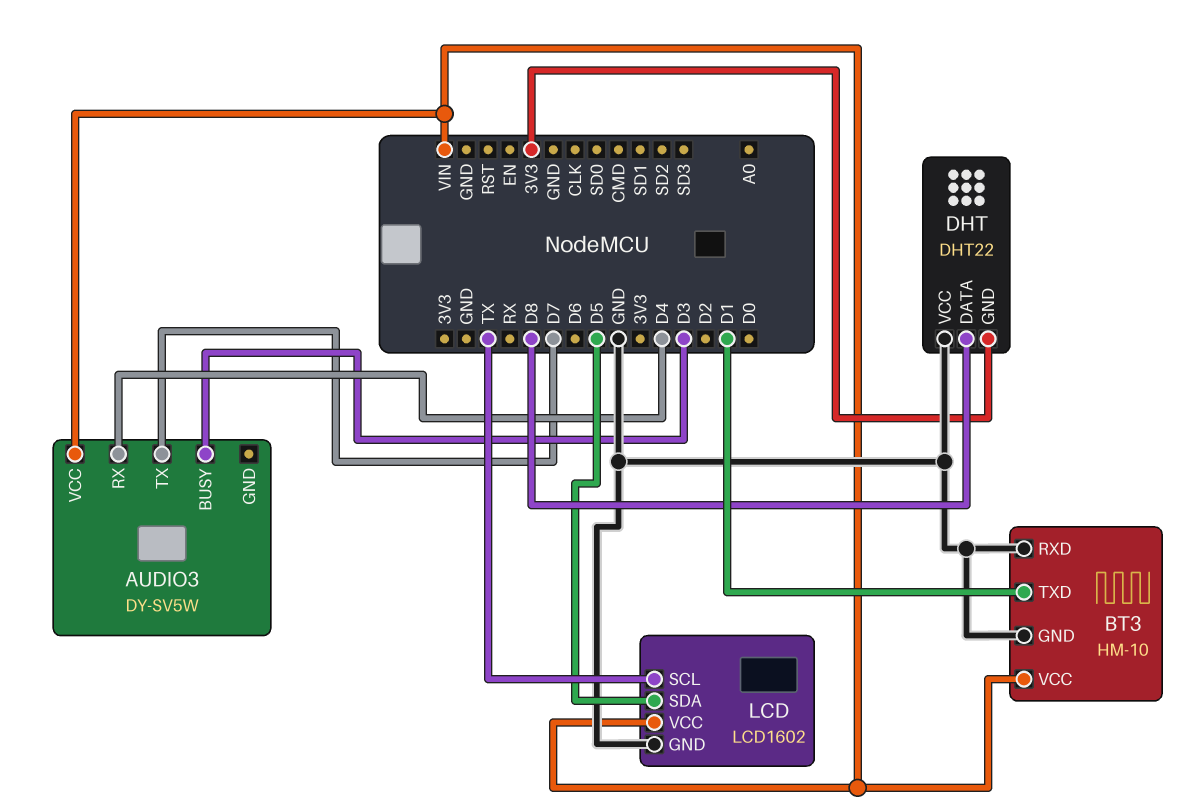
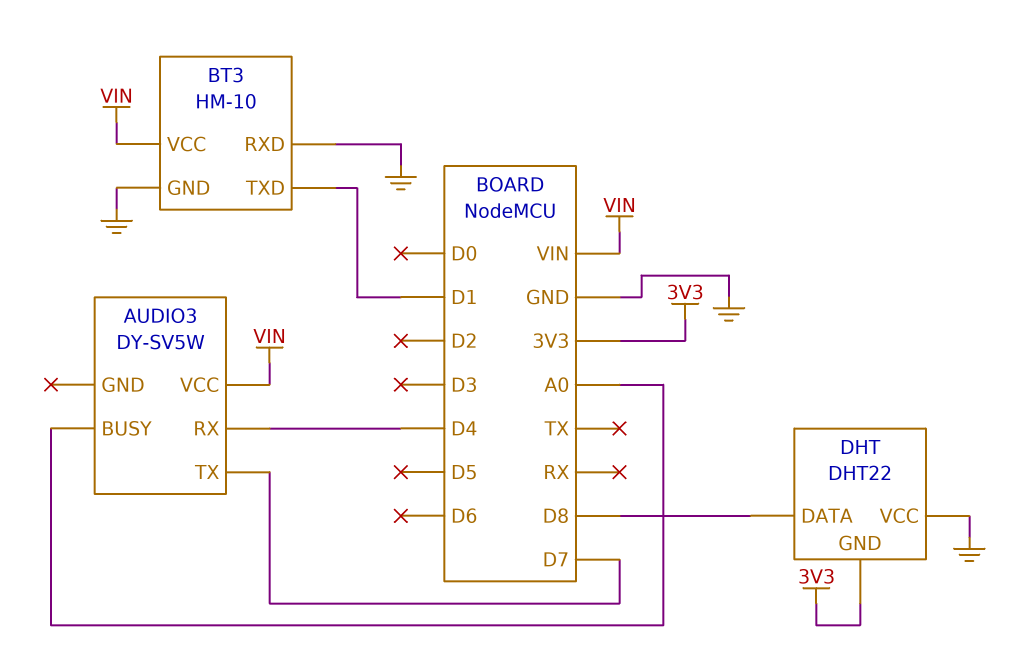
AUDIO3 pin BUSY: D3 -> A0
LCD: LCD1602 -> none
LCD pin GND: GND -> none
LCD pin SCL: TX -> none
LCD pin SDA: D5 -> none
LCD pin VCC: VIN -> none

